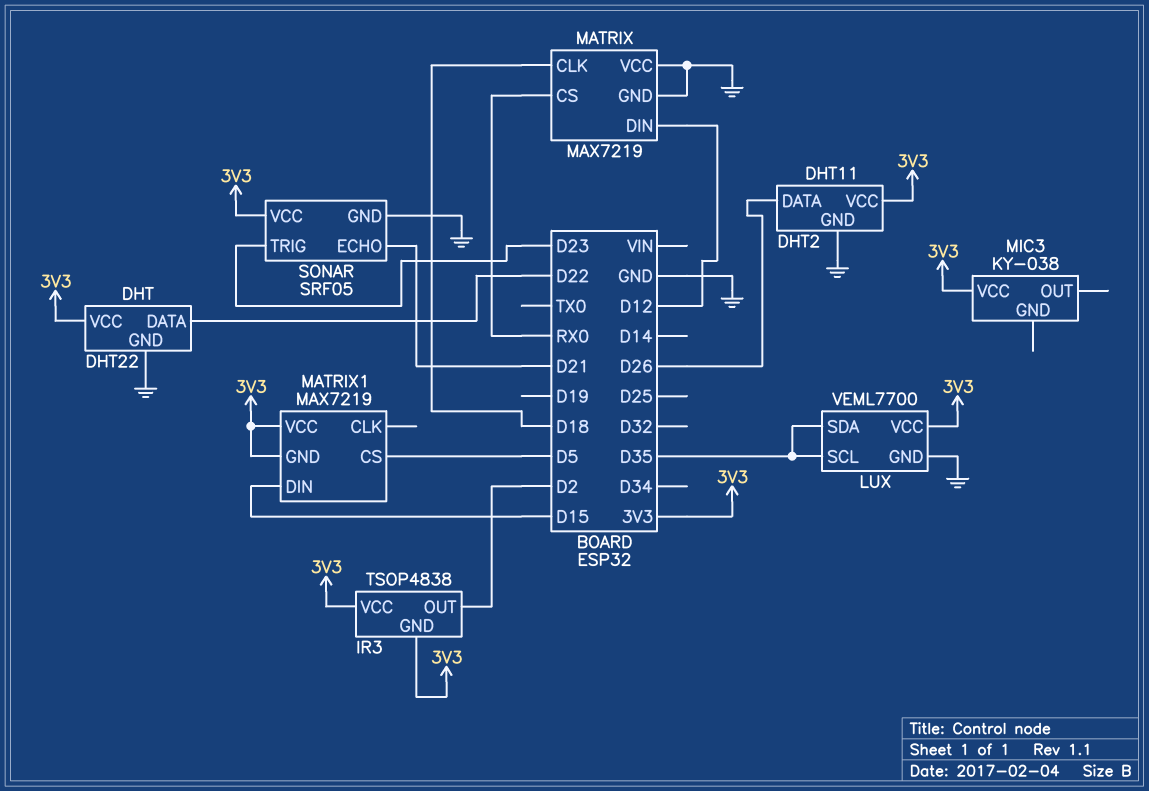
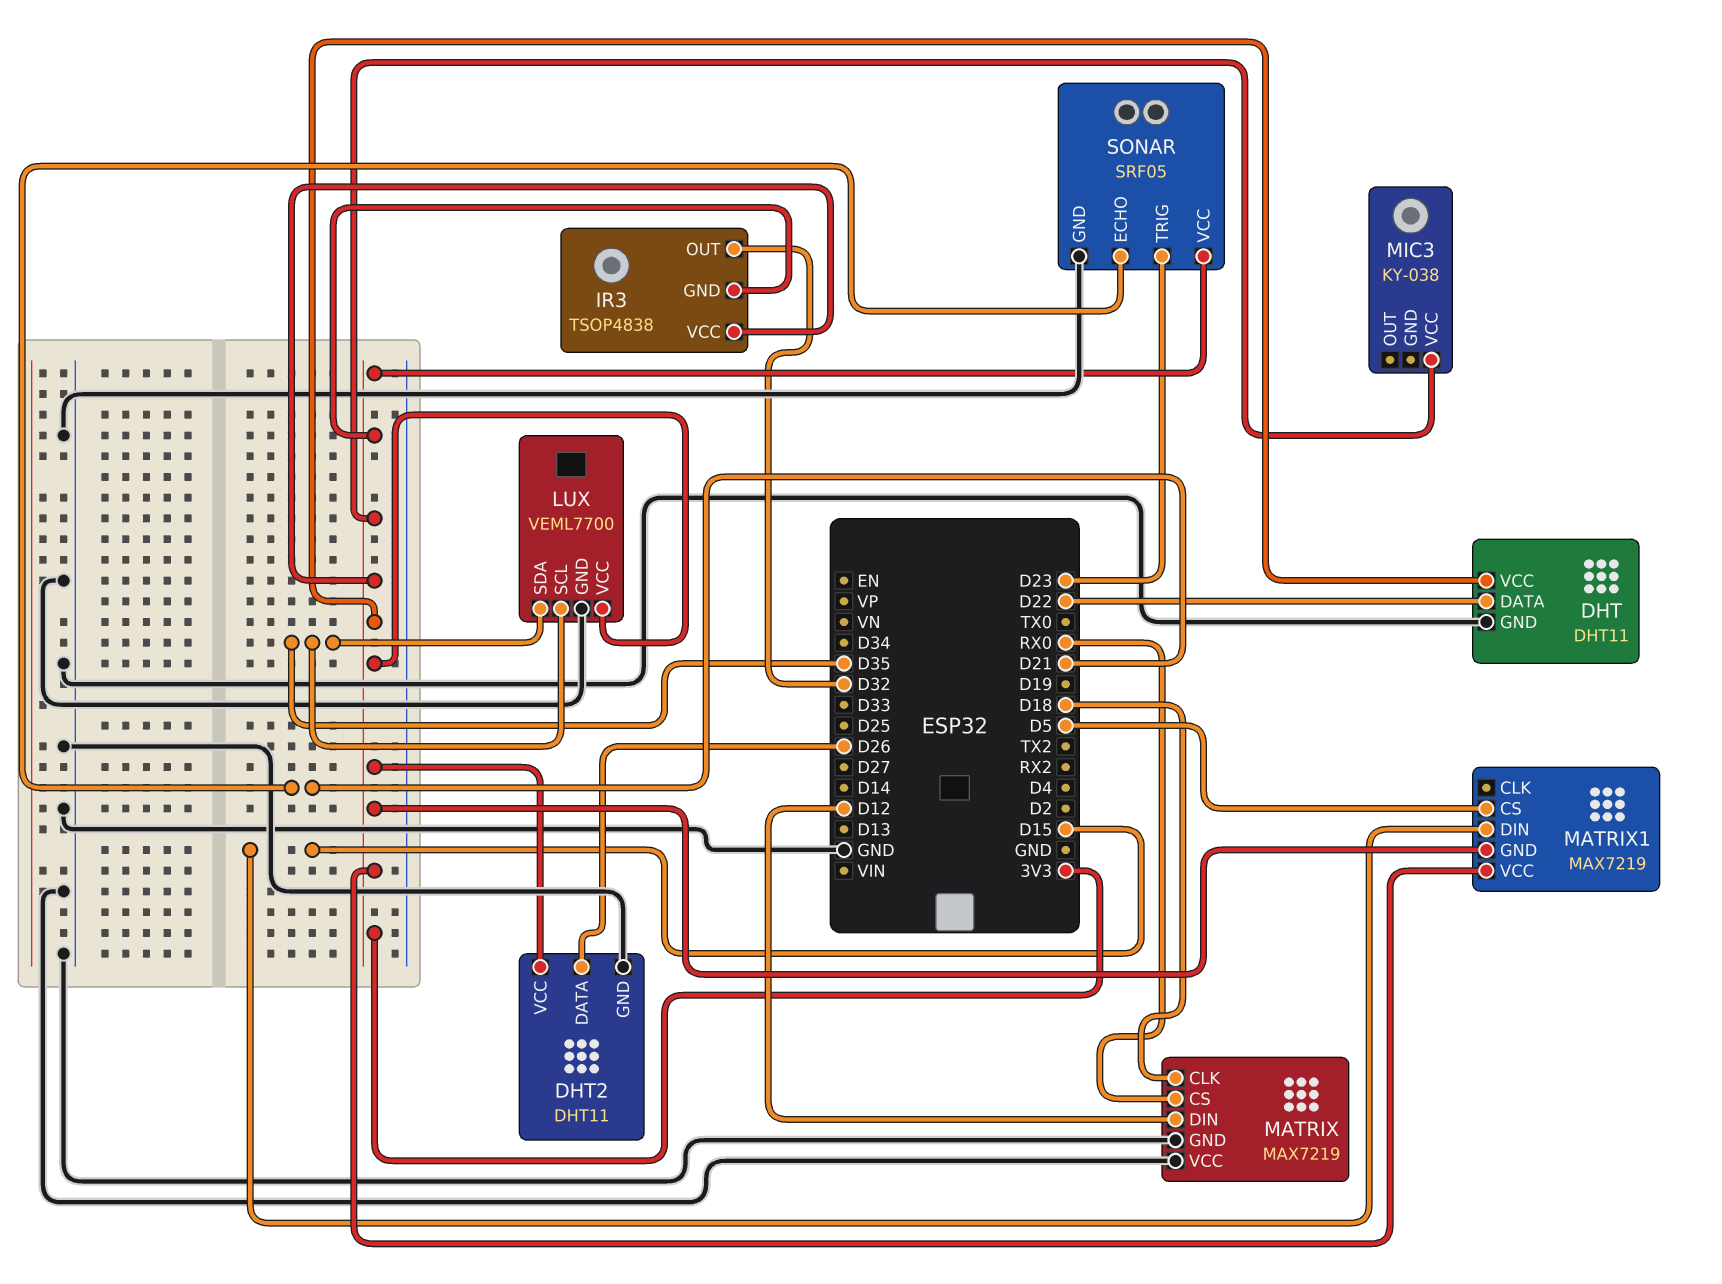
DHT: DHT22 -> DHT11
IR3 pin OUT: D2 -> D32

